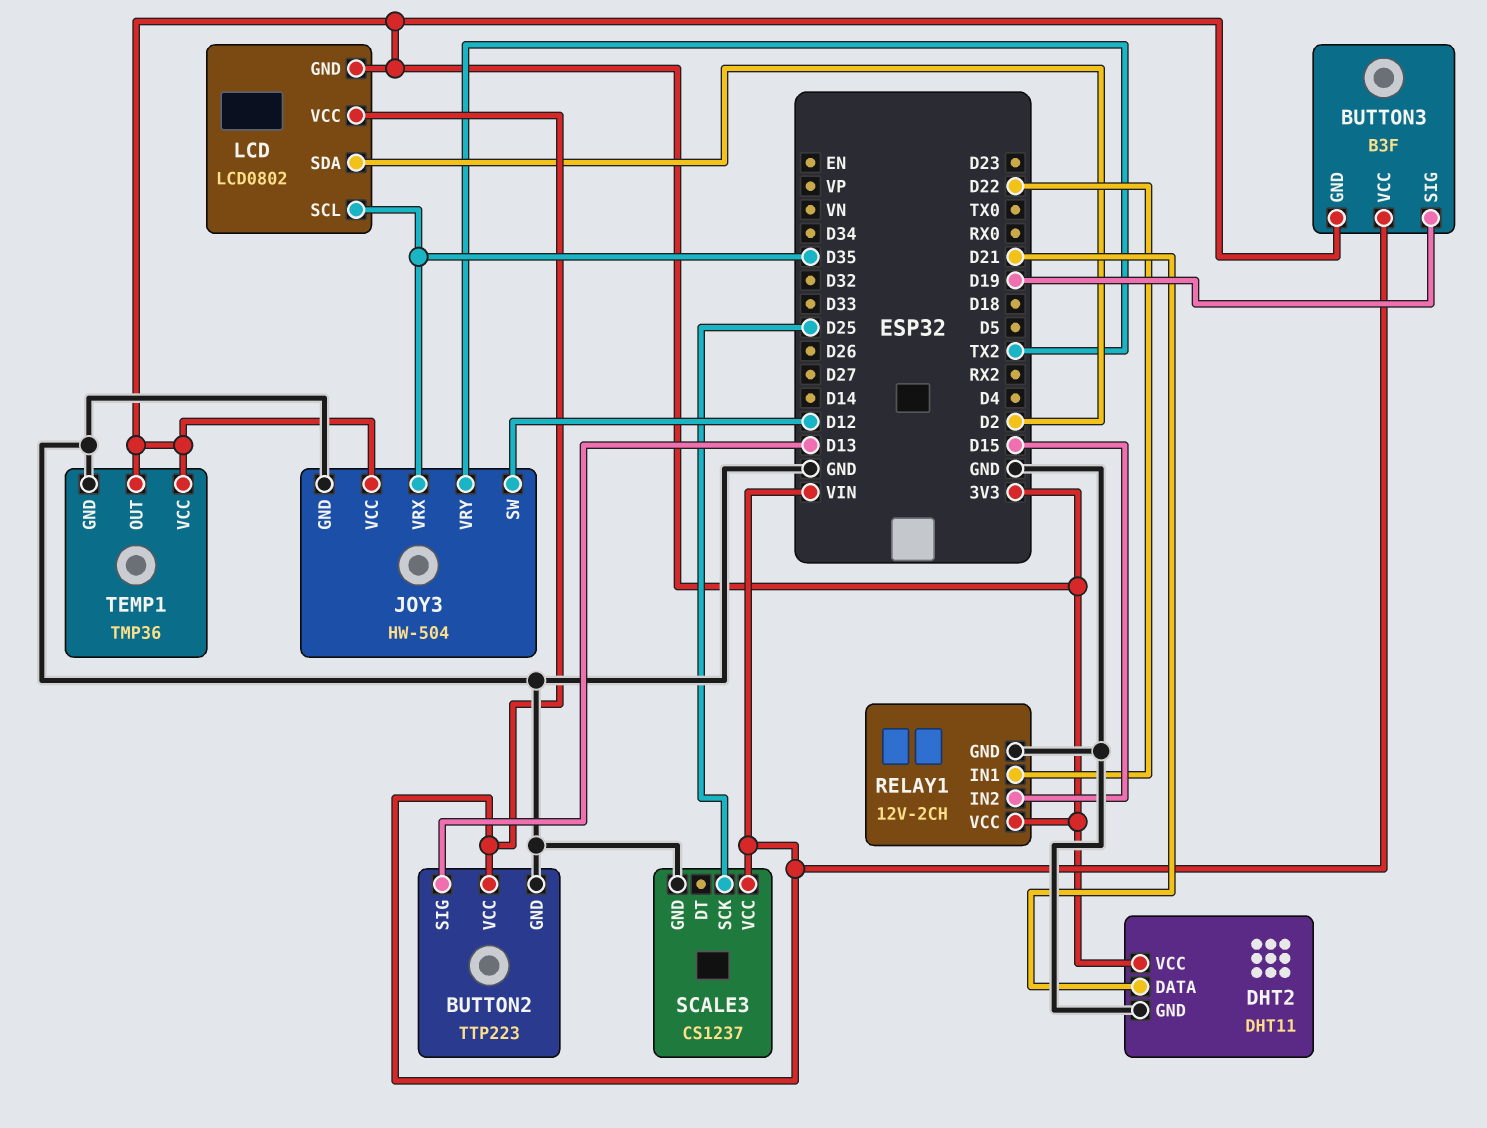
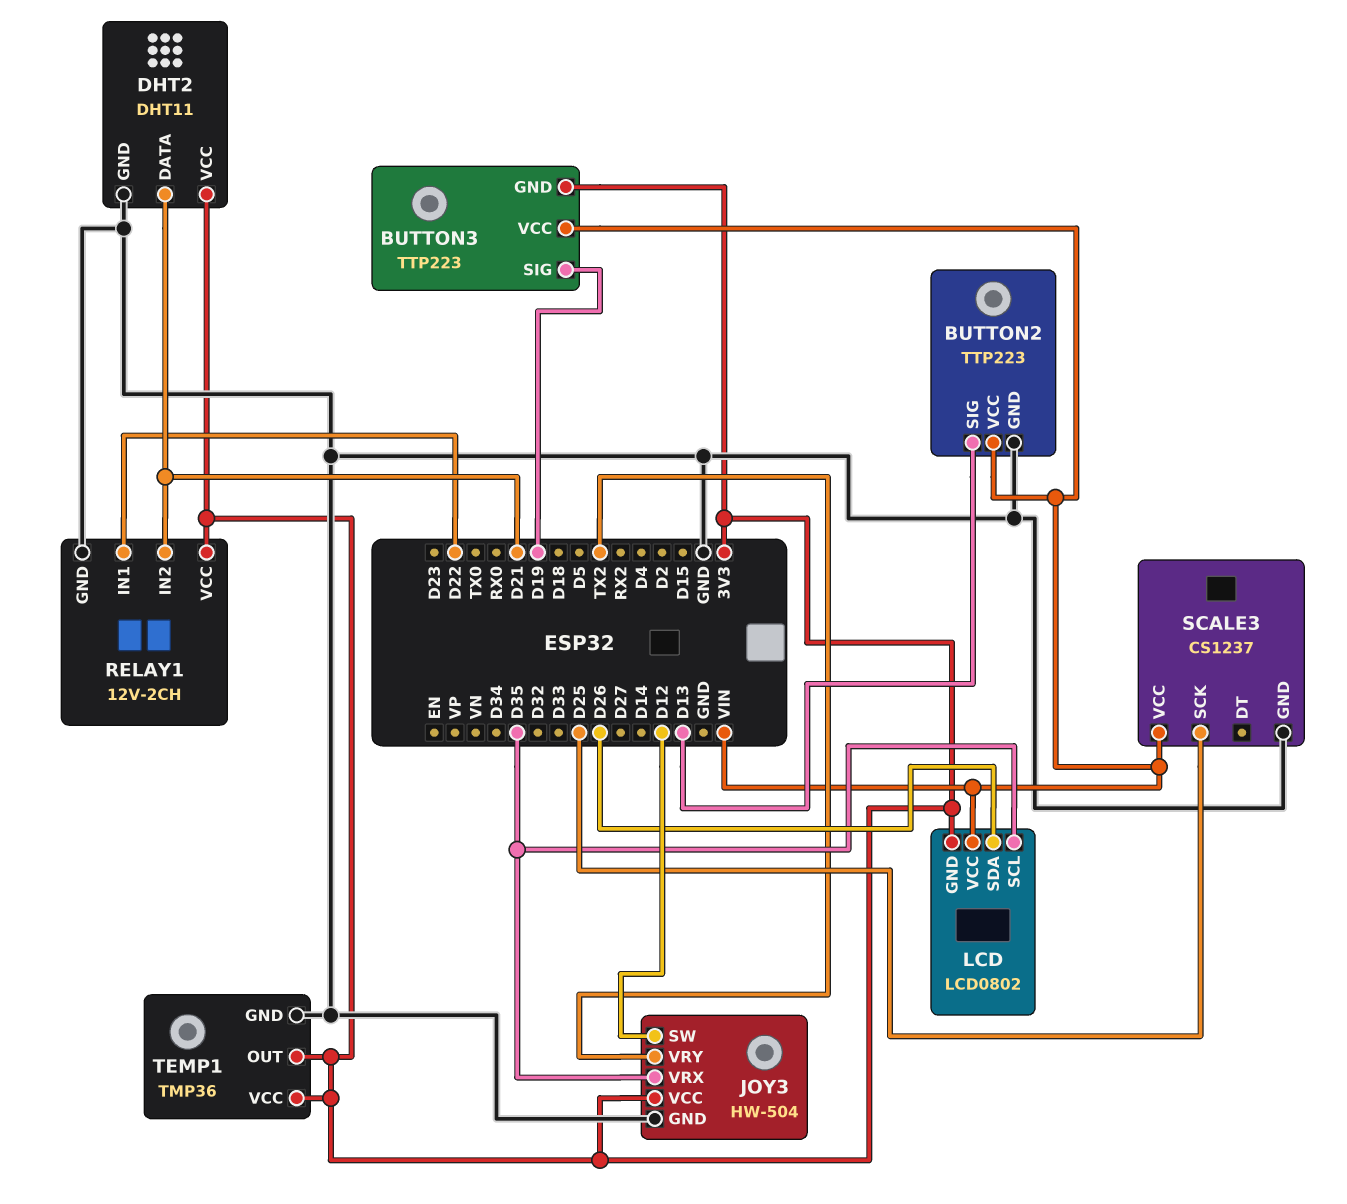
BUTTON3: B3F -> TTP223
LCD pin SDA: D2 -> D26
RELAY1 pin IN2: D15 -> D21

